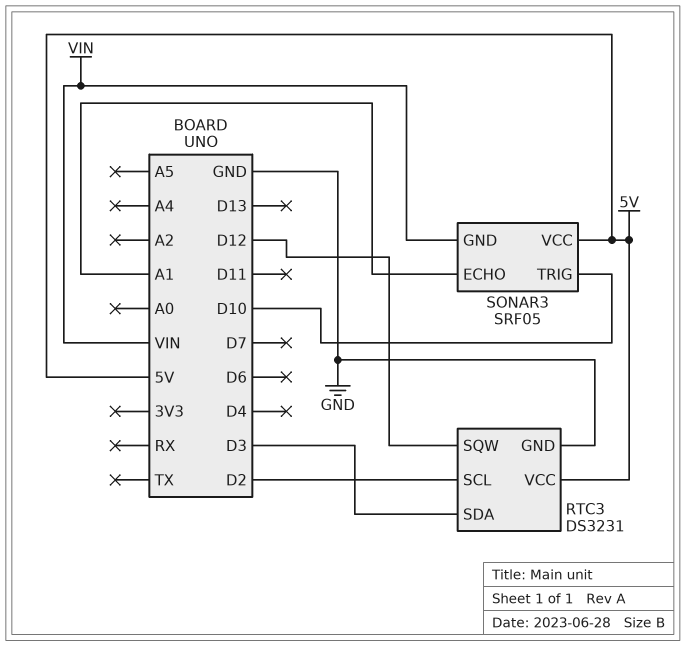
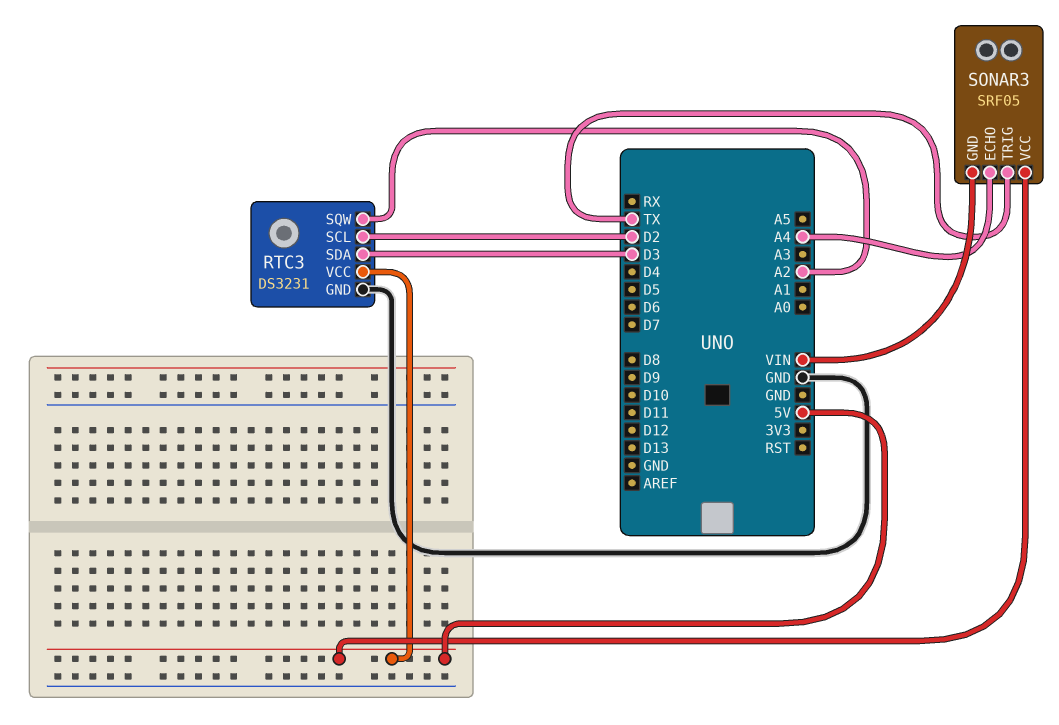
RTC3 pin SQW: D12 -> A2
SONAR3 pin ECHO: A1 -> A4
SONAR3 pin TRIG: D10 -> TX

